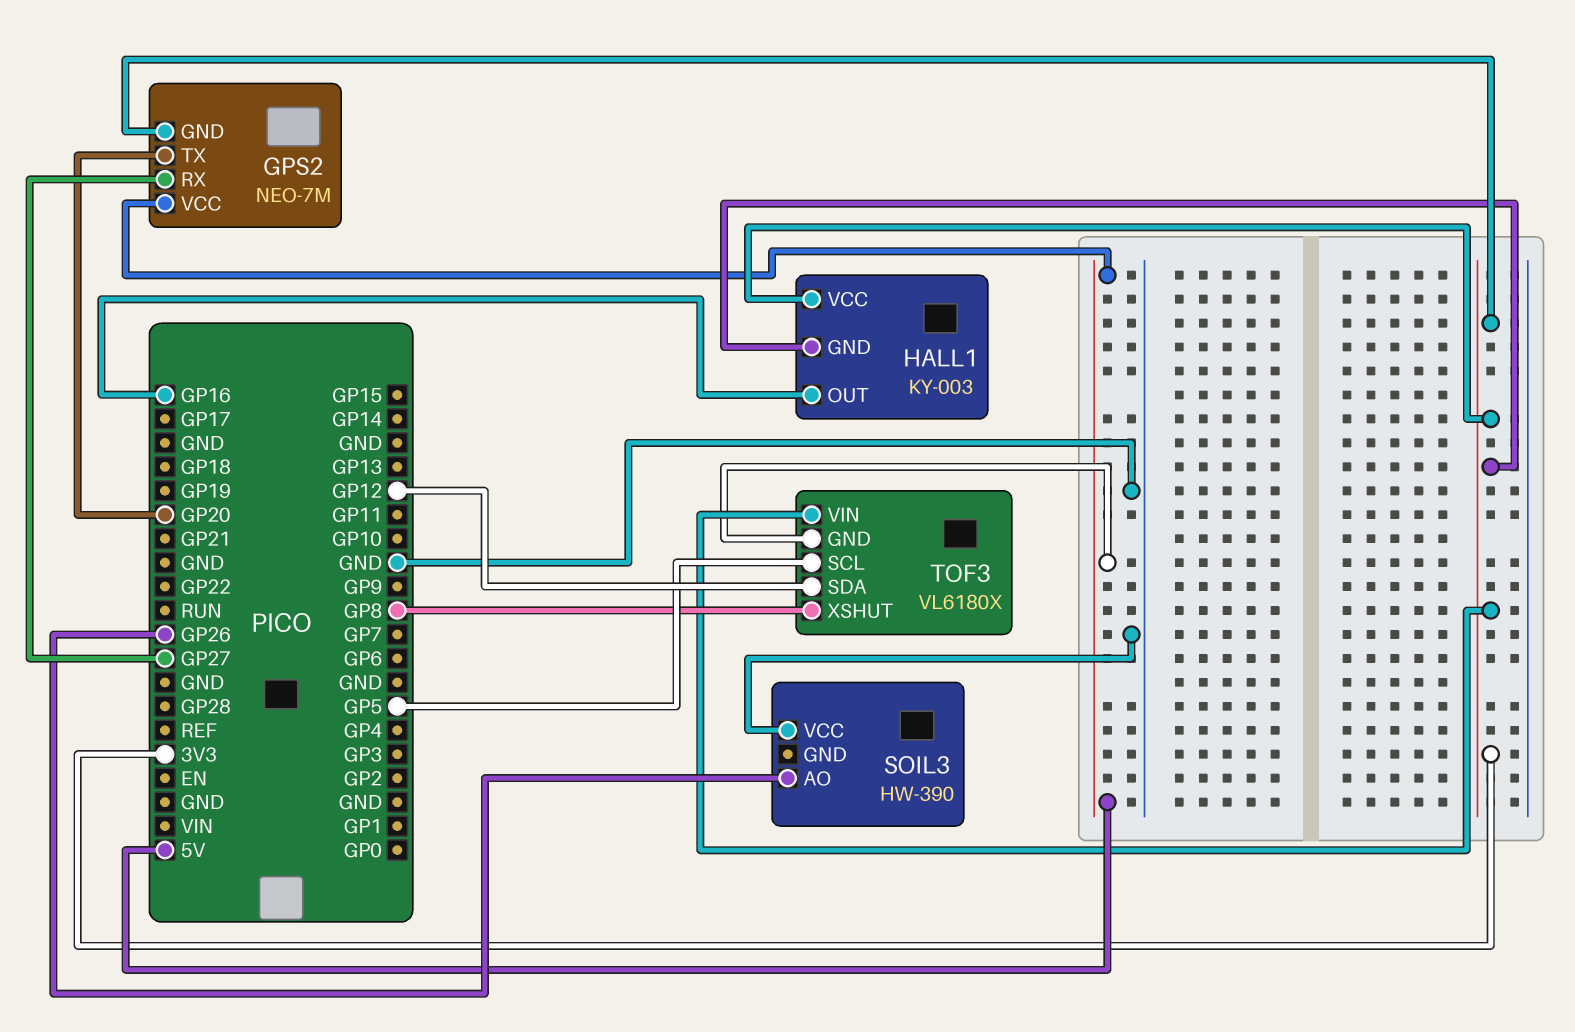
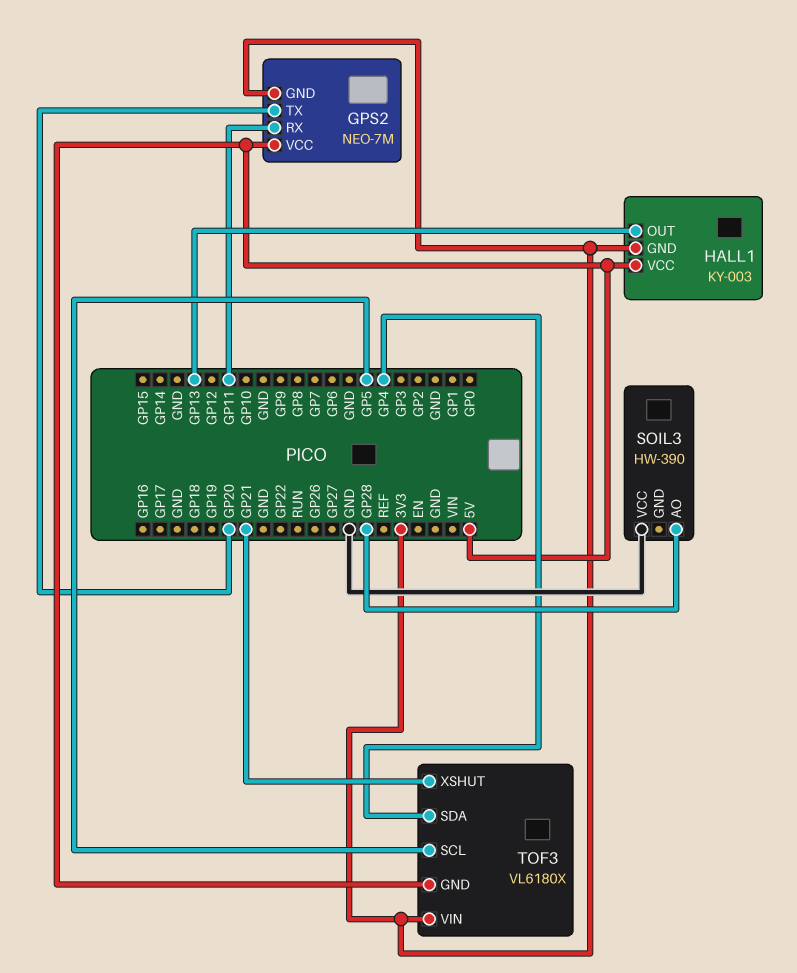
GPS2 pin RX: GP27 -> GP11
HALL1 pin OUT: GP16 -> GP13
HALL1 pin VCC: 3V3 -> 5V
SOIL3 pin AO: GP26 -> GP28
TOF3 pin SDA: GP12 -> GP4
TOF3 pin XSHUT: GP8 -> GP21

